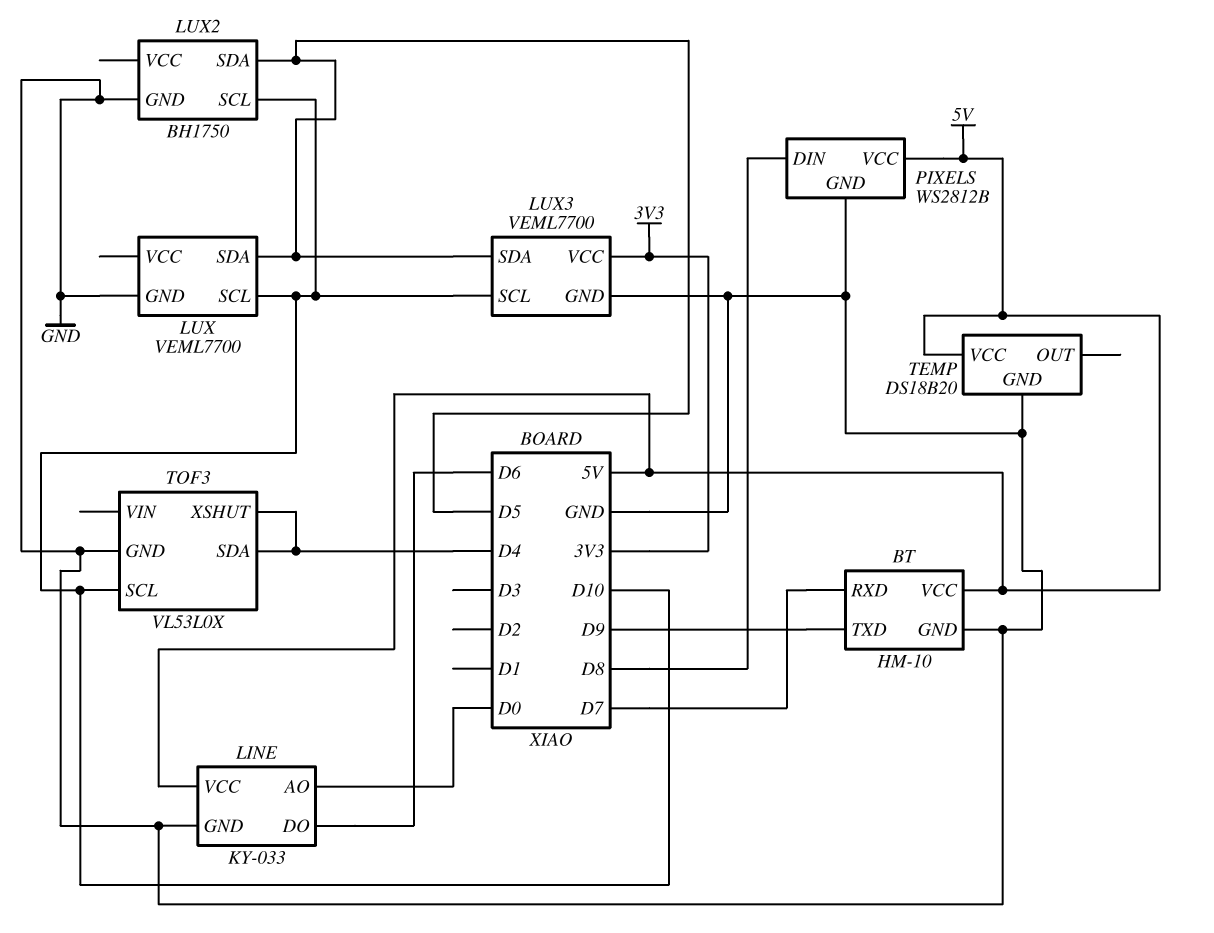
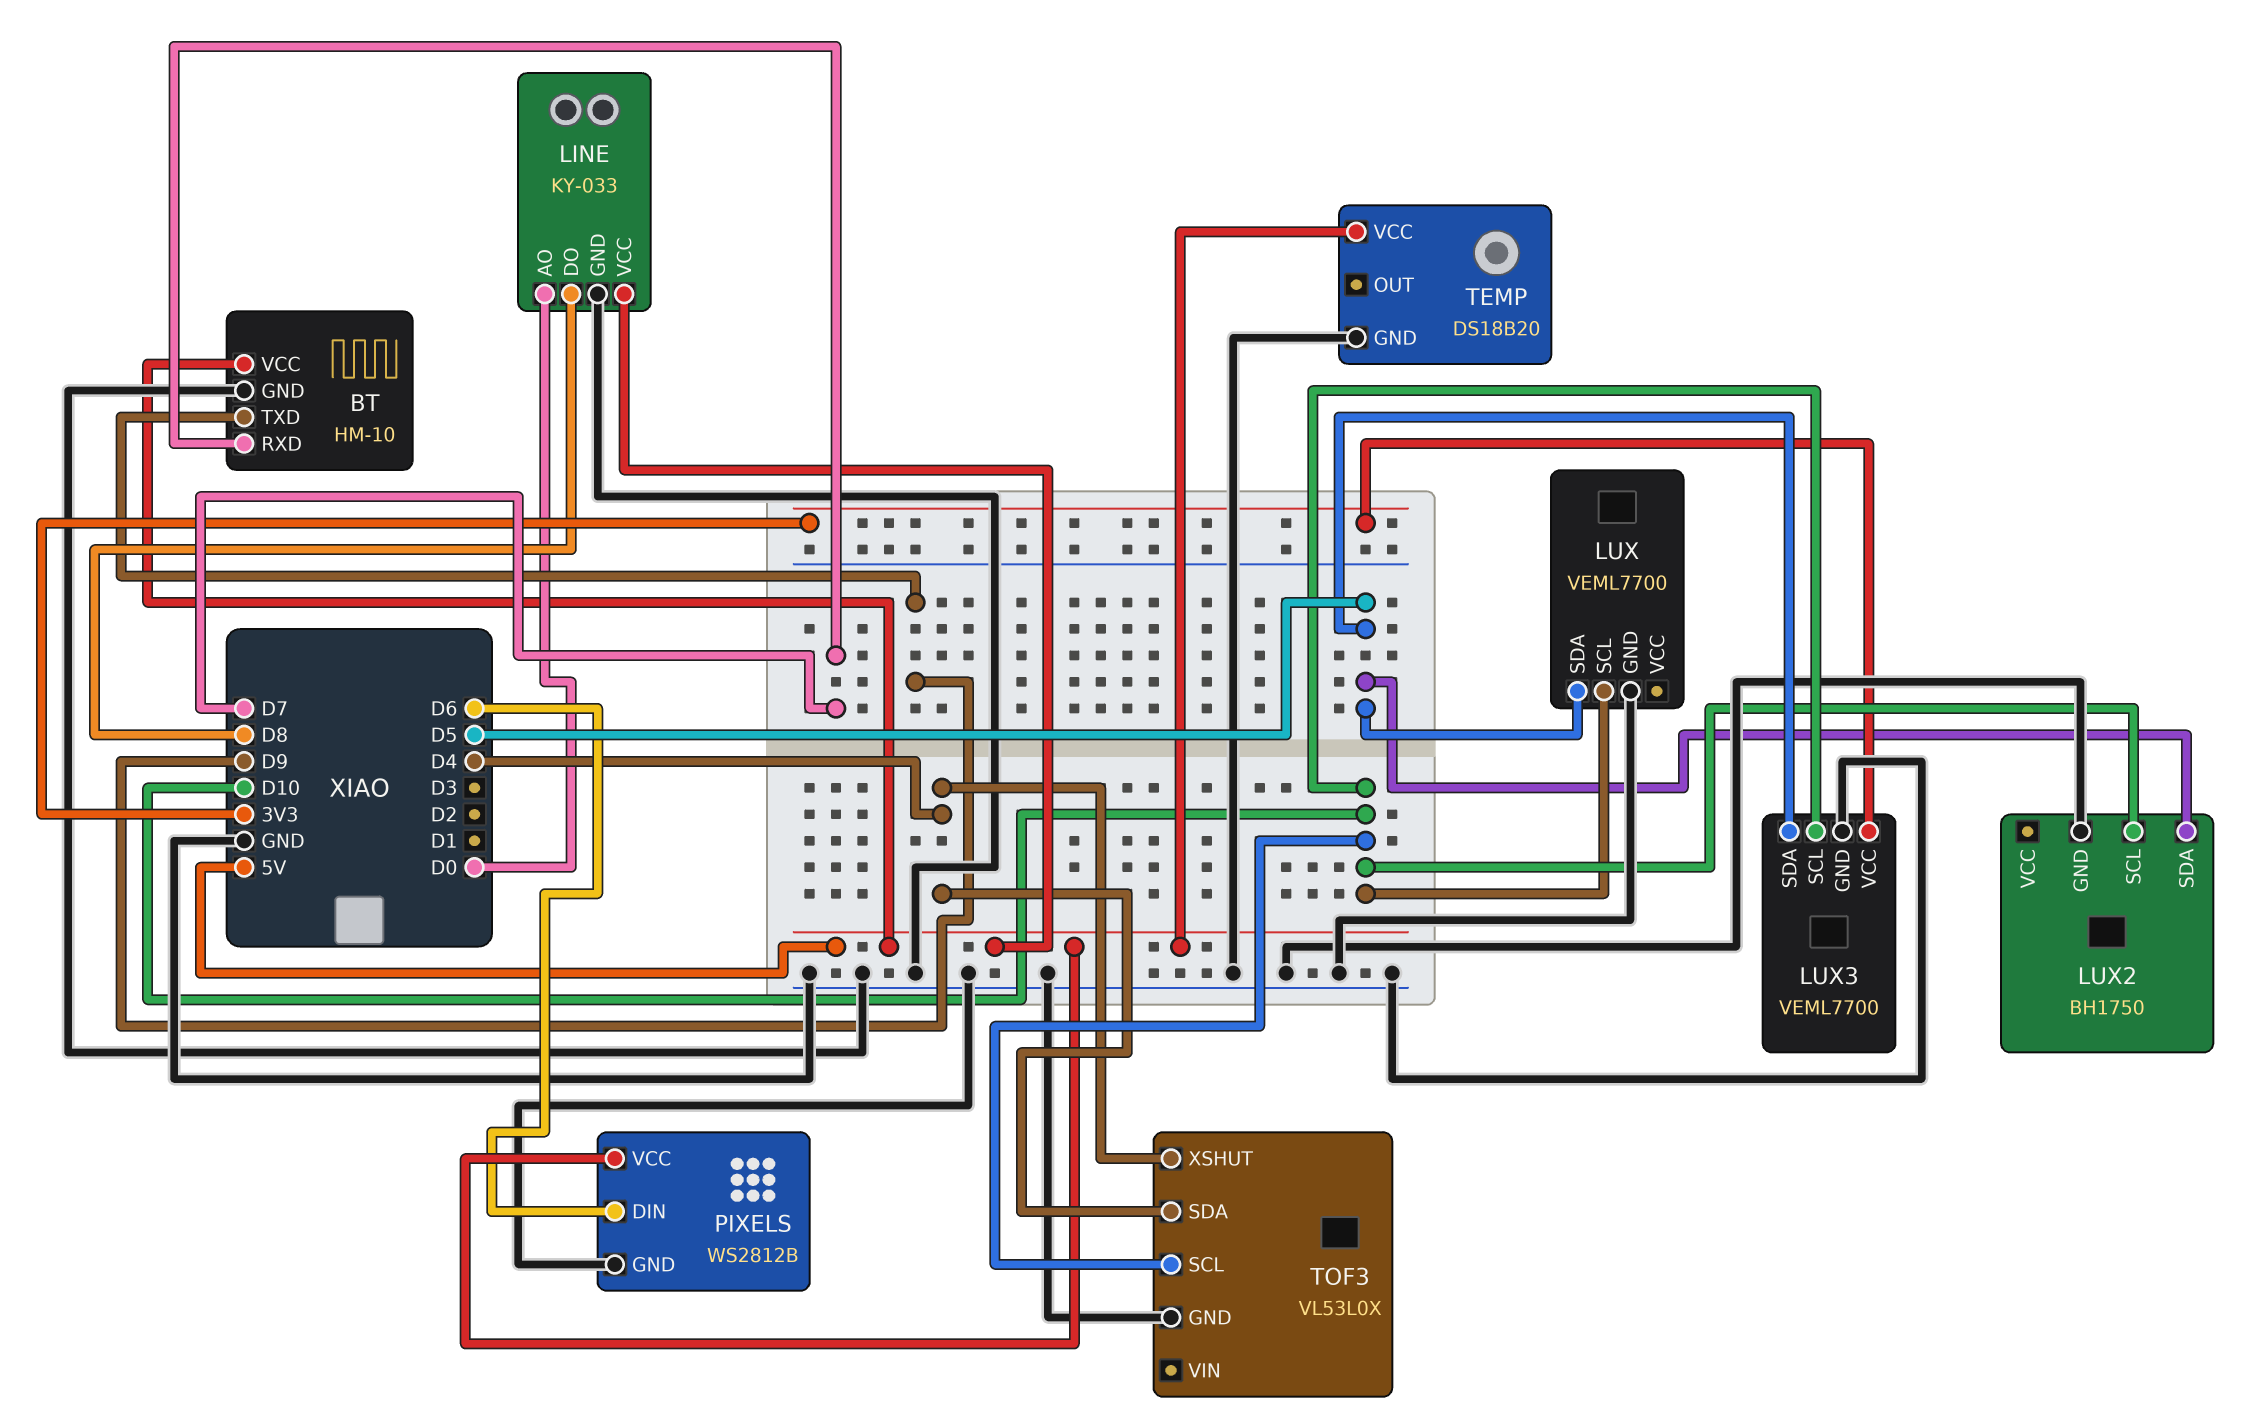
LINE pin DO: D6 -> D8
PIXELS pin DIN: D8 -> D6

